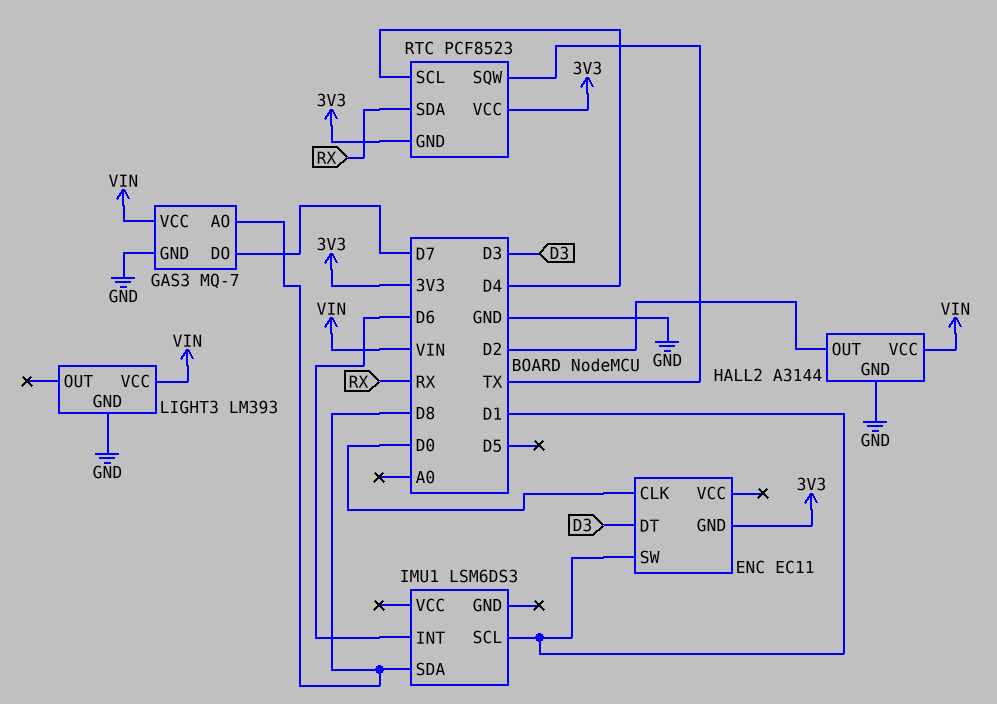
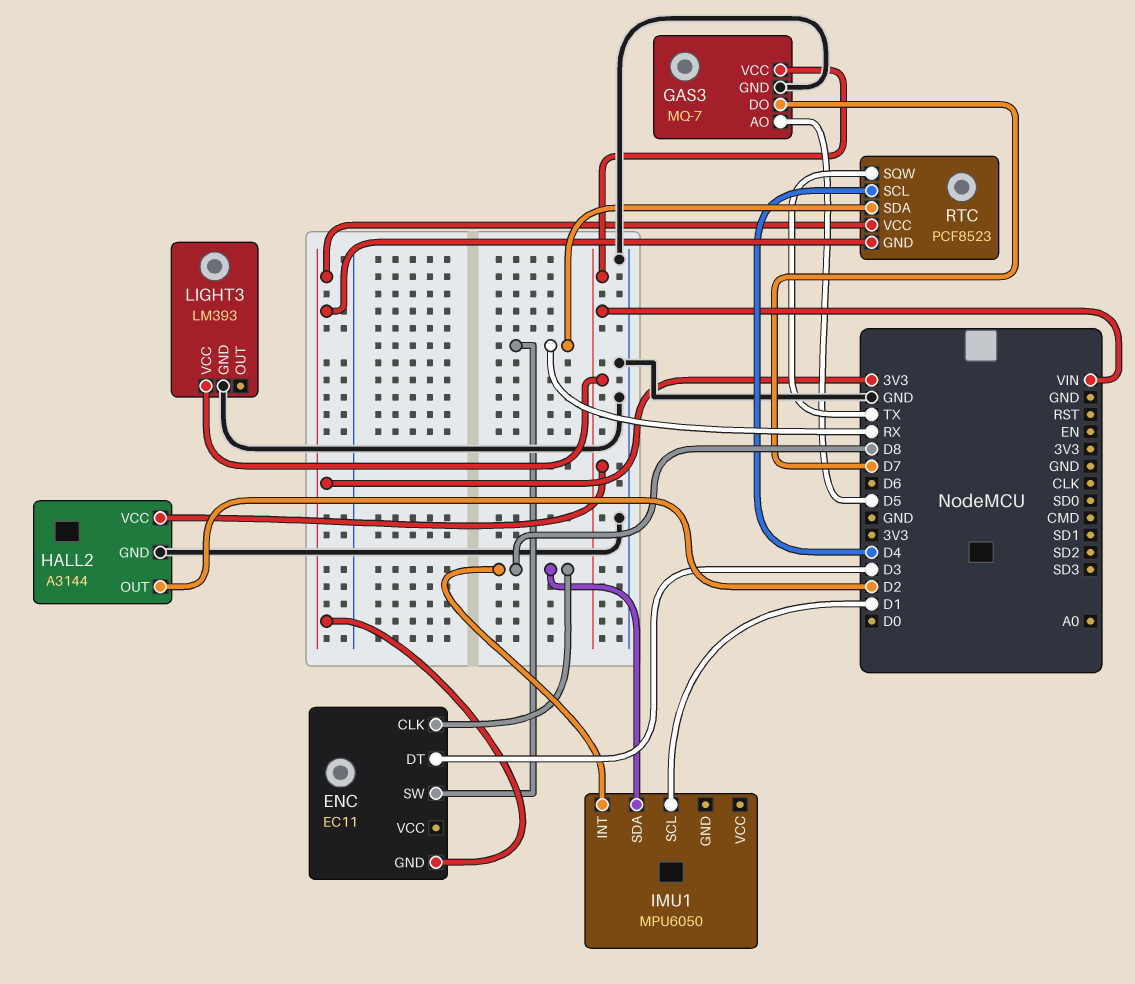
ENC pin CLK: D0 -> D8
ENC pin SW: D1 -> RX
GAS3 pin AO: D8 -> D5
IMU1: LSM6DS3 -> MPU6050
IMU1 pin INT: D6 -> D8

